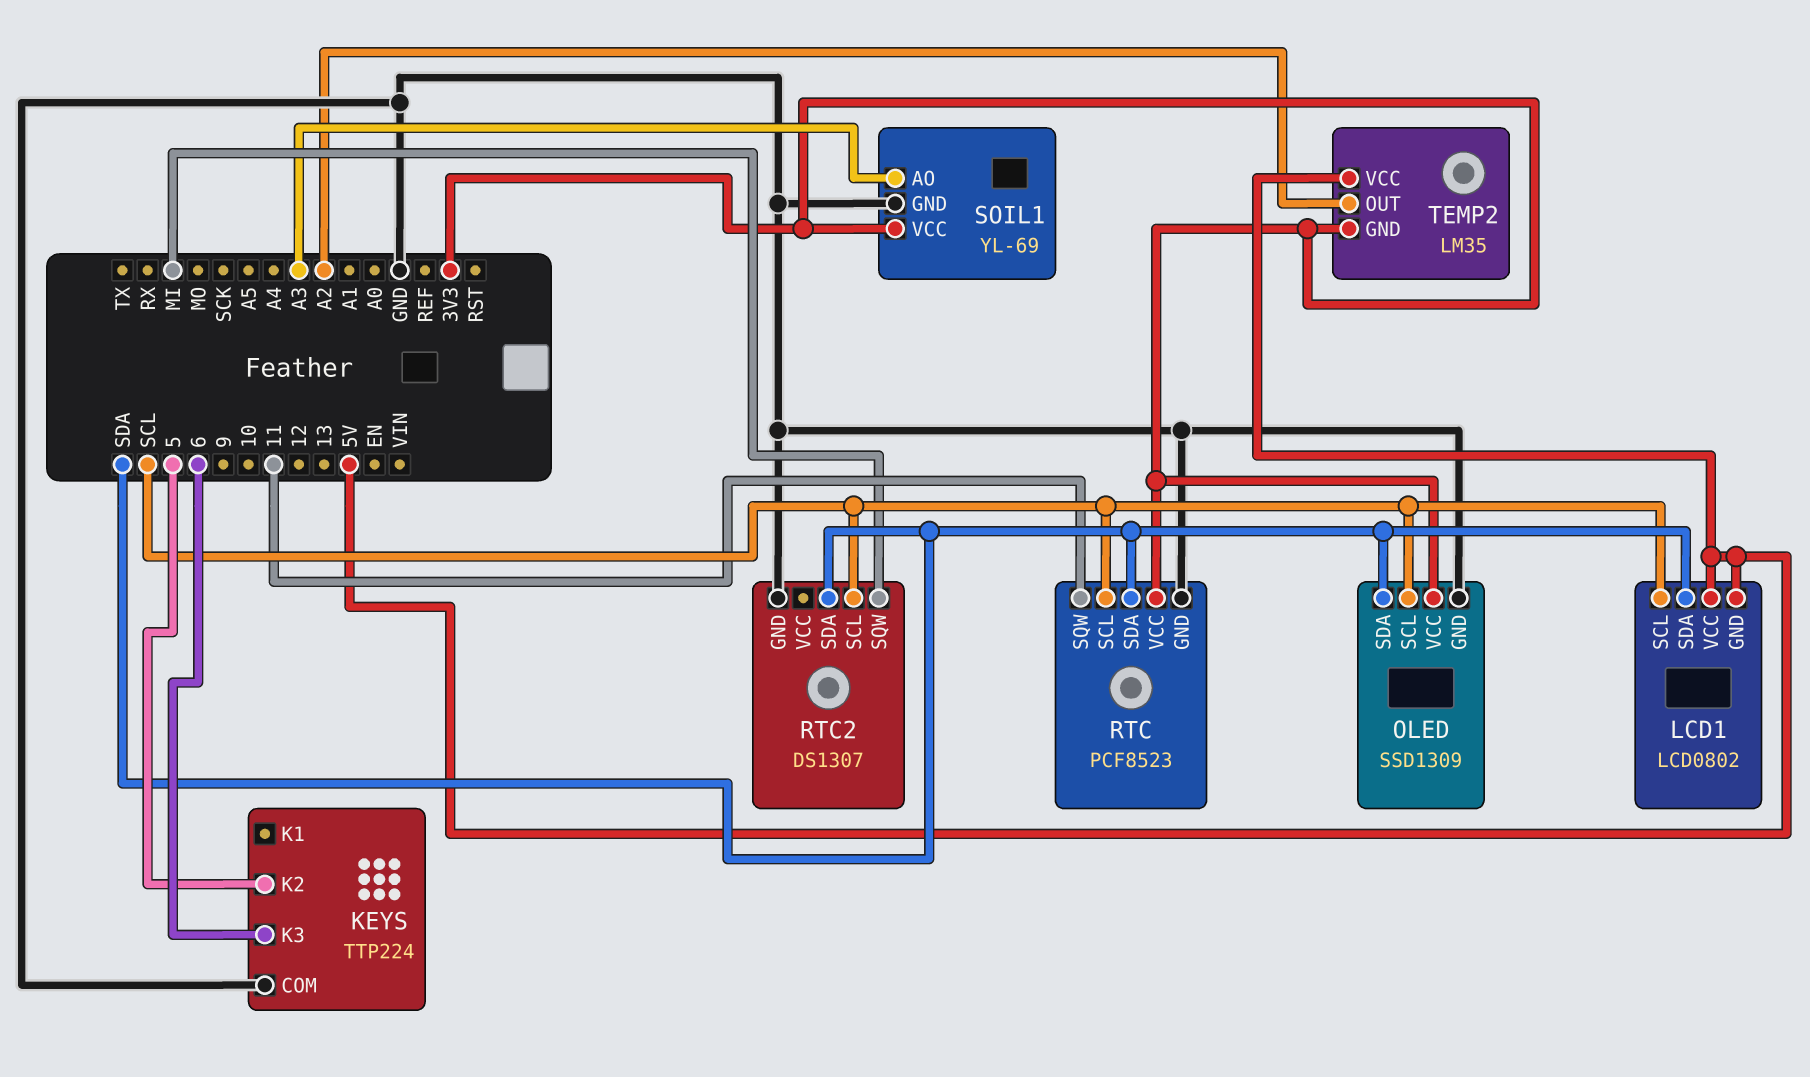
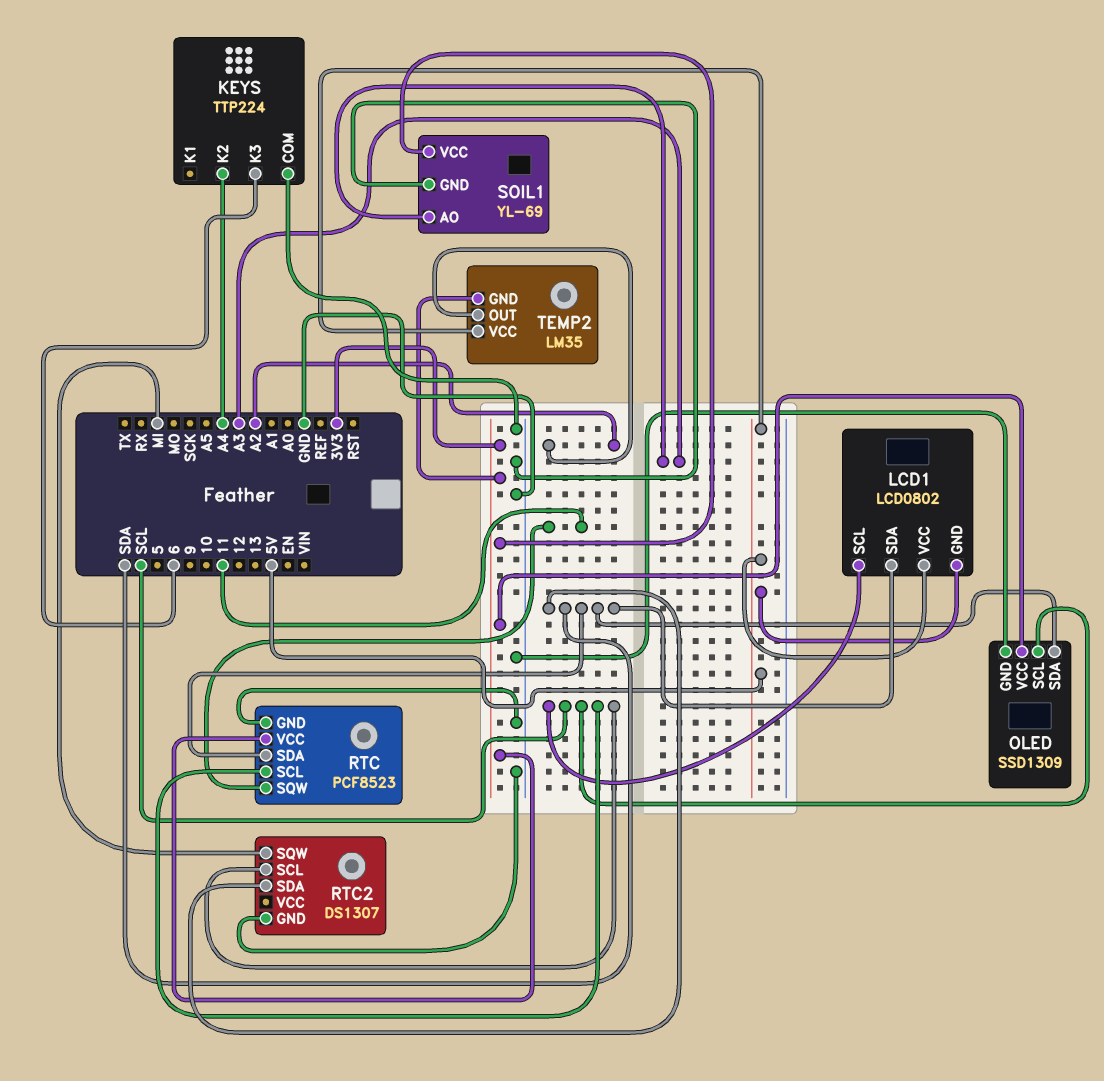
KEYS pin K2: 5 -> A4

